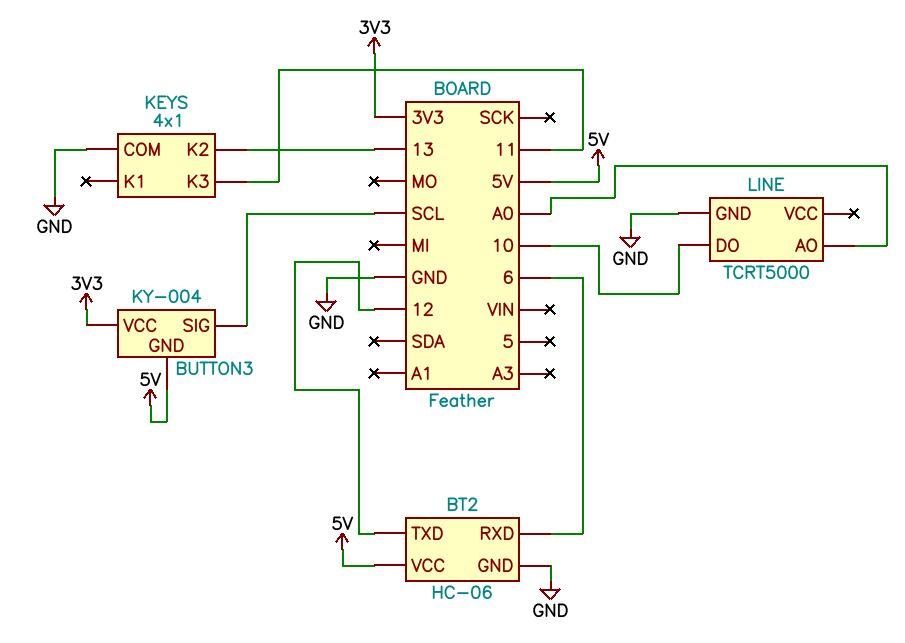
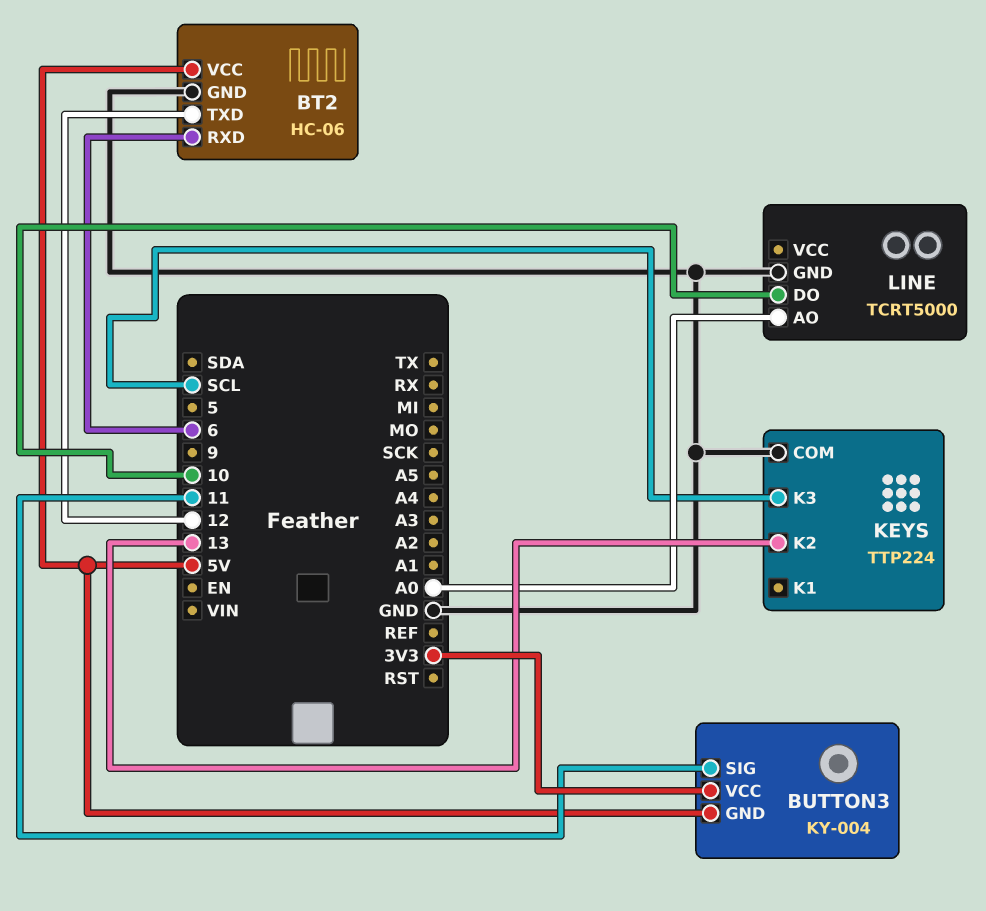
BUTTON3 pin SIG: SCL -> 11
KEYS: 4x1 -> TTP224
KEYS pin K3: 11 -> SCL

